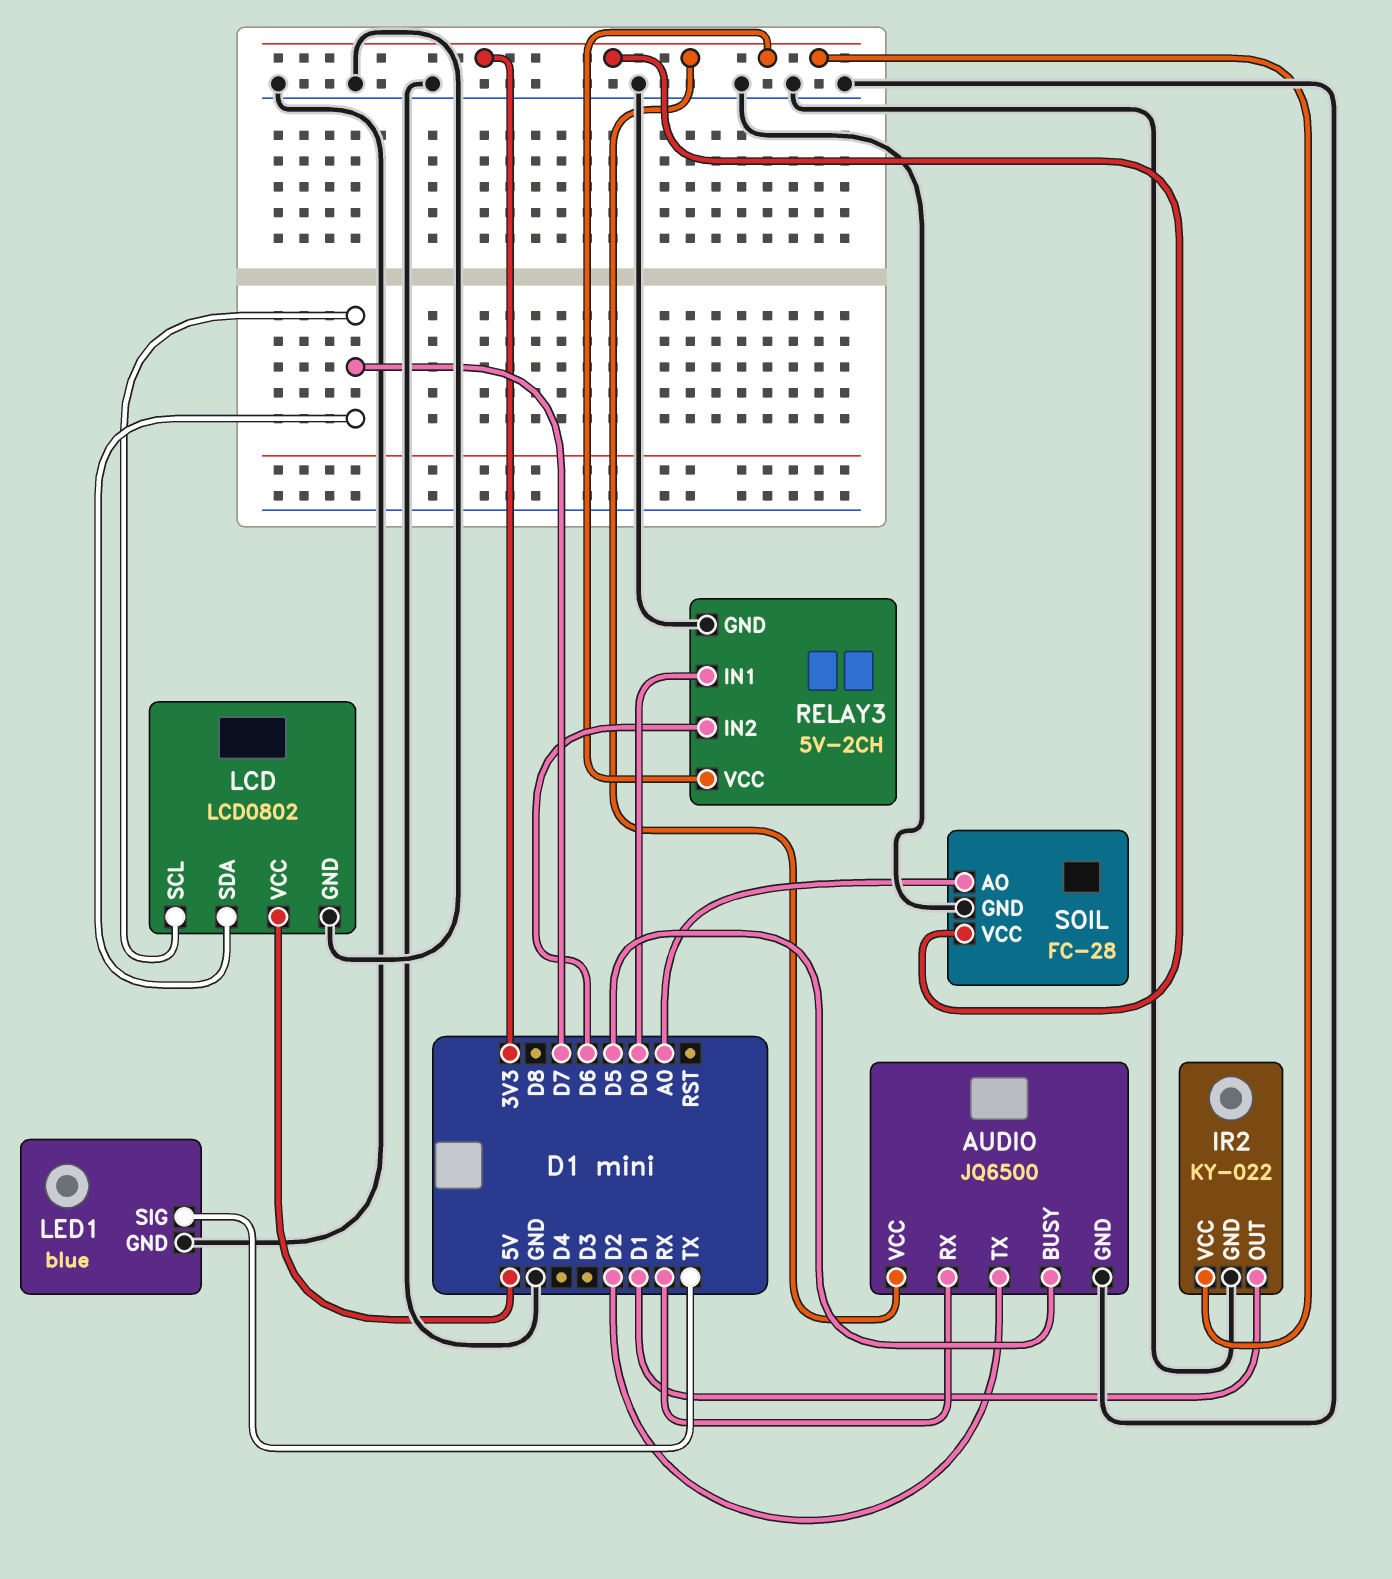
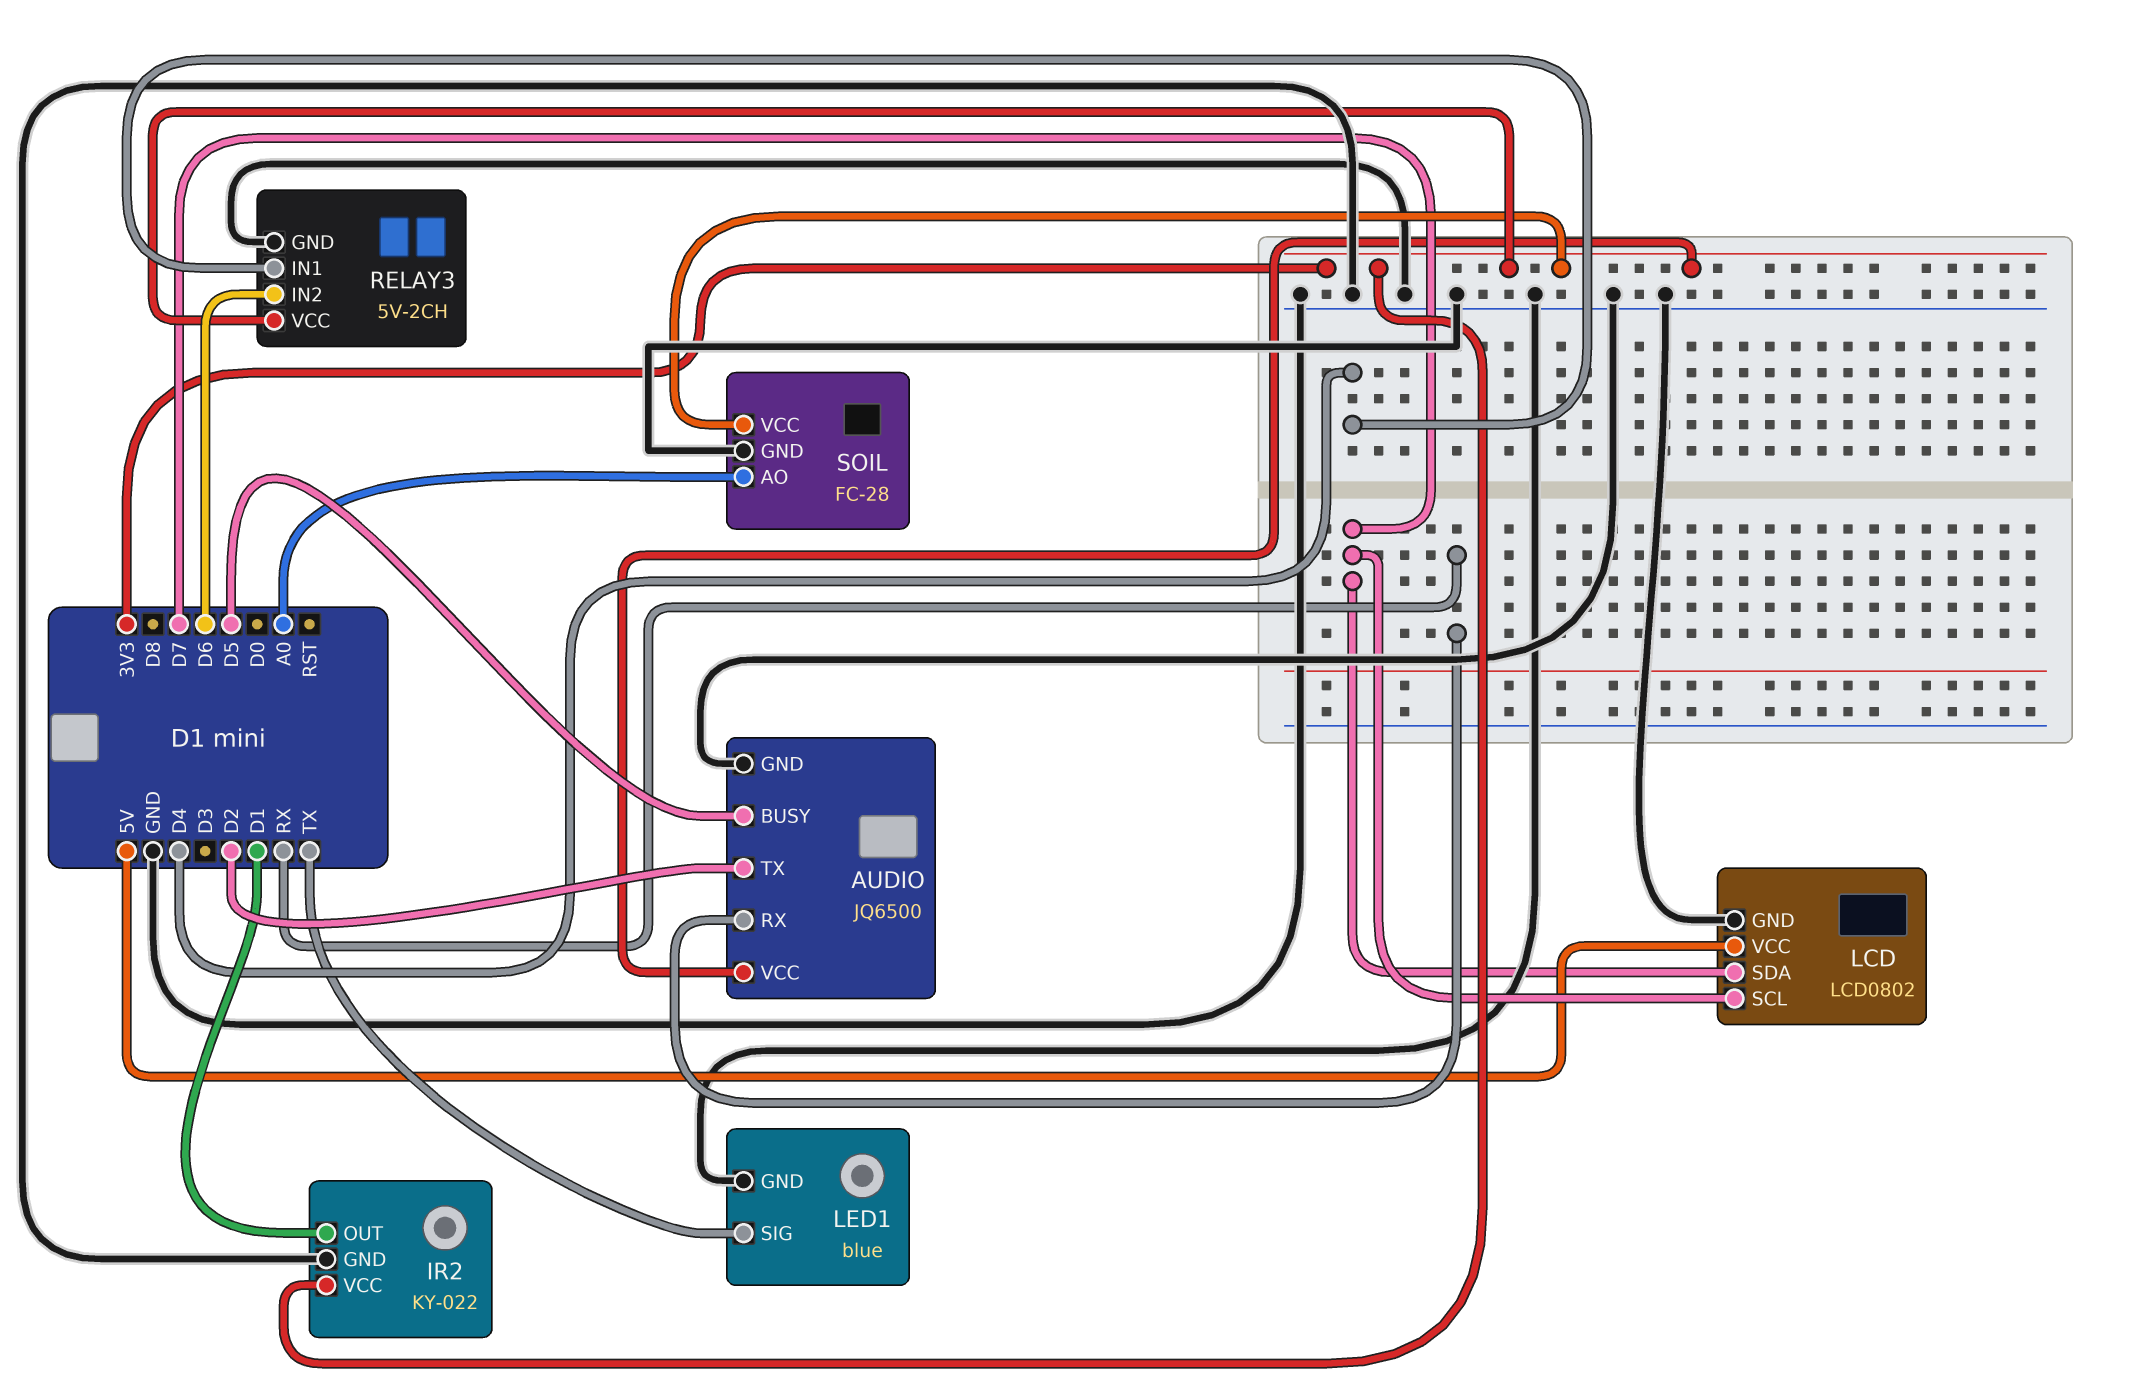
RELAY3 pin IN1: D0 -> D4

